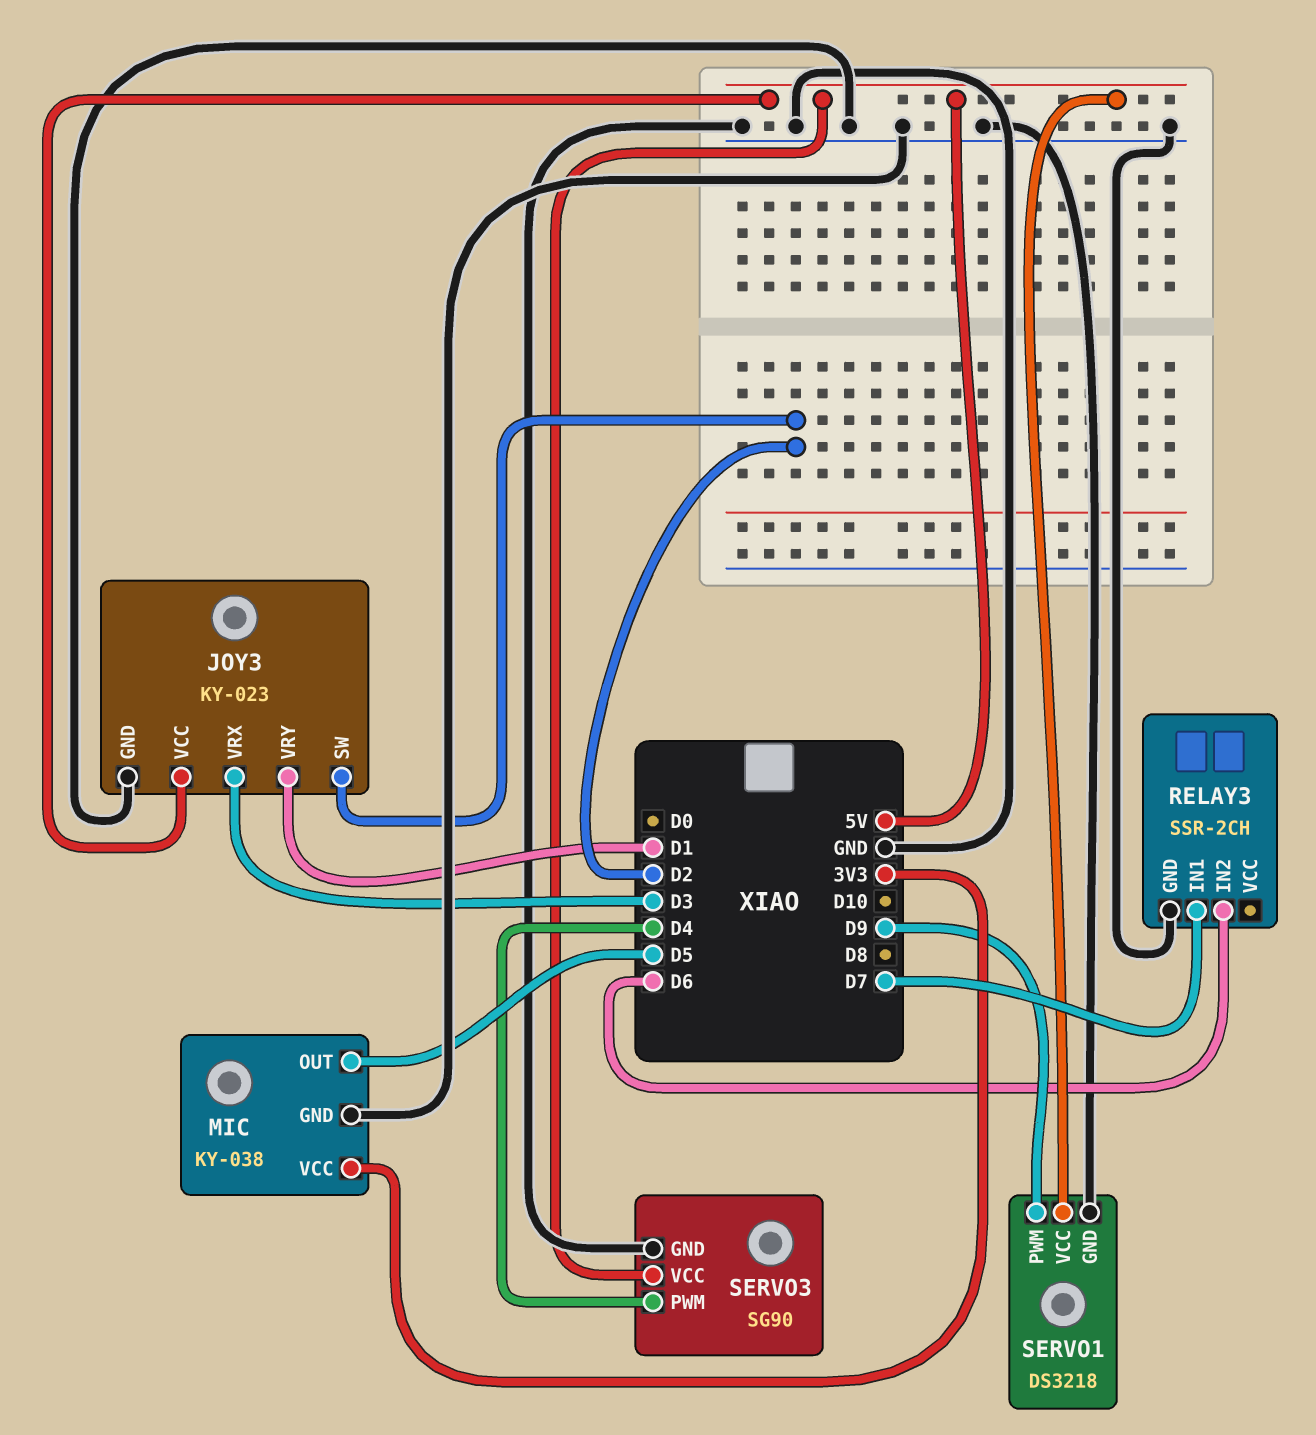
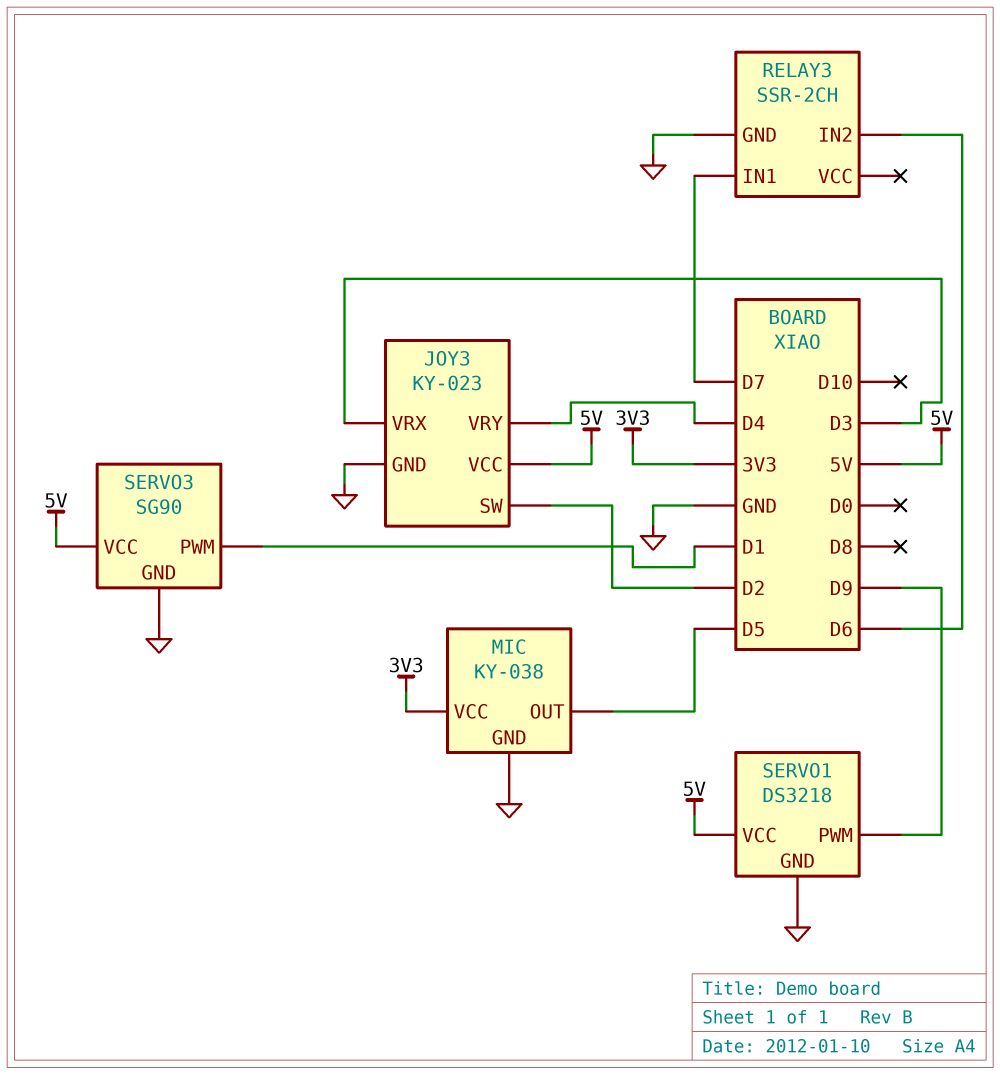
JOY3 pin VRY: D1 -> D4
SERVO3 pin PWM: D4 -> D1

